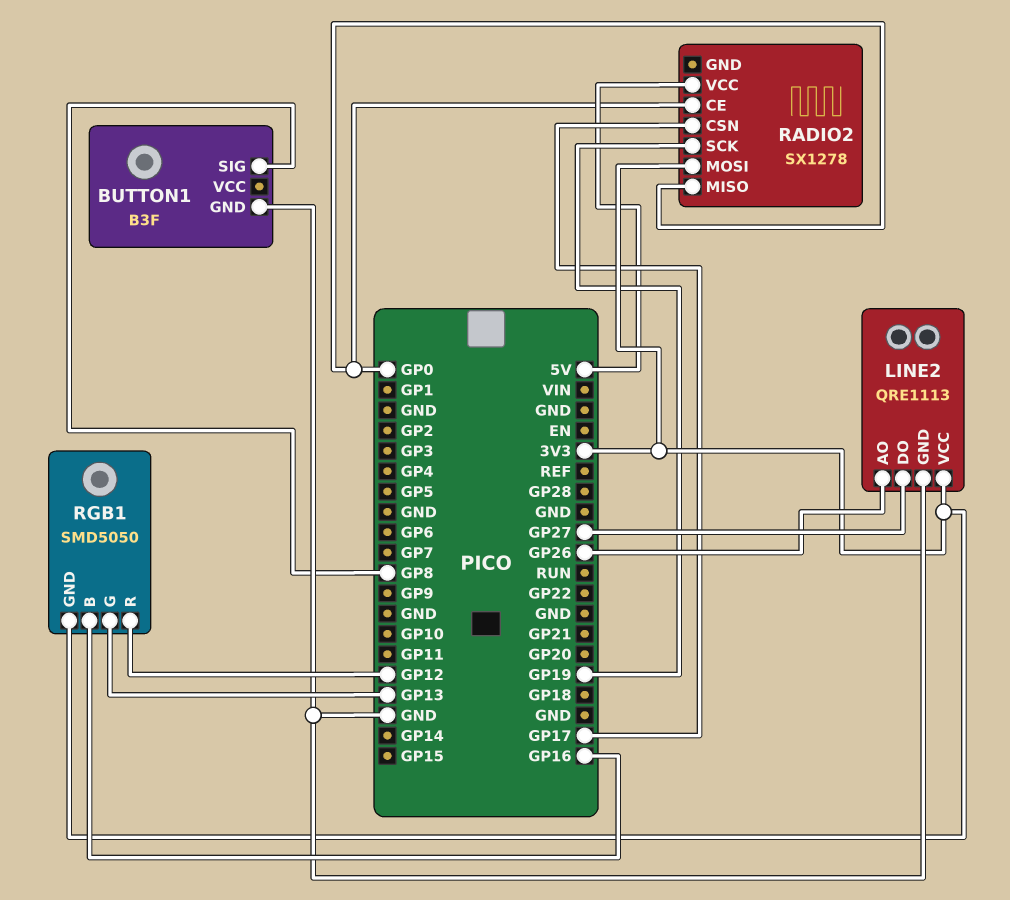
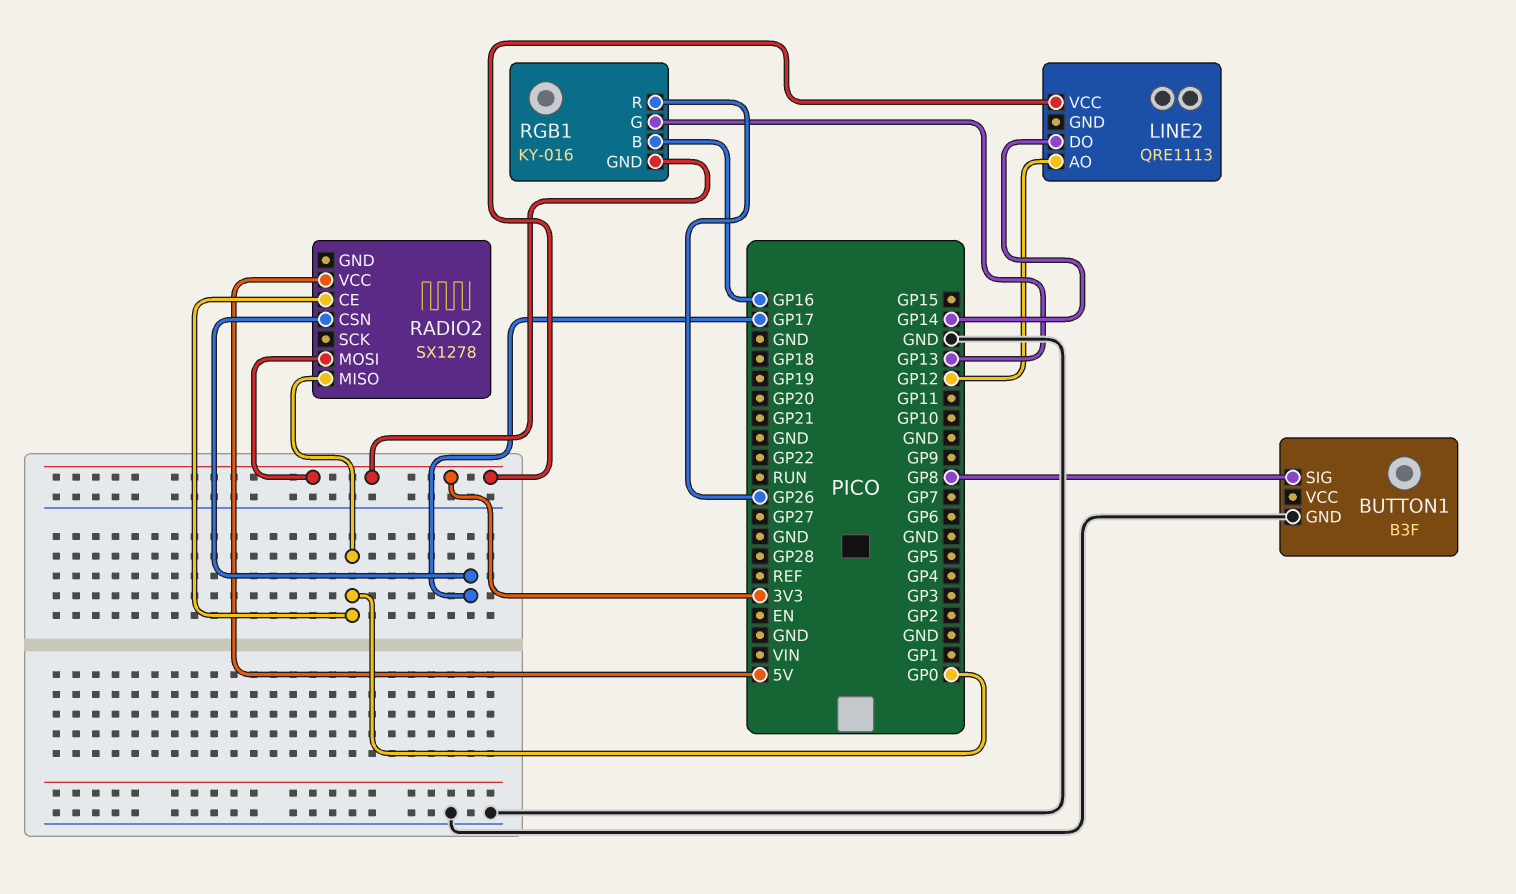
LINE2 pin AO: GP26 -> GP12
LINE2 pin DO: GP27 -> GP14
LINE2 pin GND: GND -> none
RADIO2 pin SCK: GP19 -> none
RGB1: SMD5050 -> KY-016
RGB1 pin R: GP12 -> GP26

